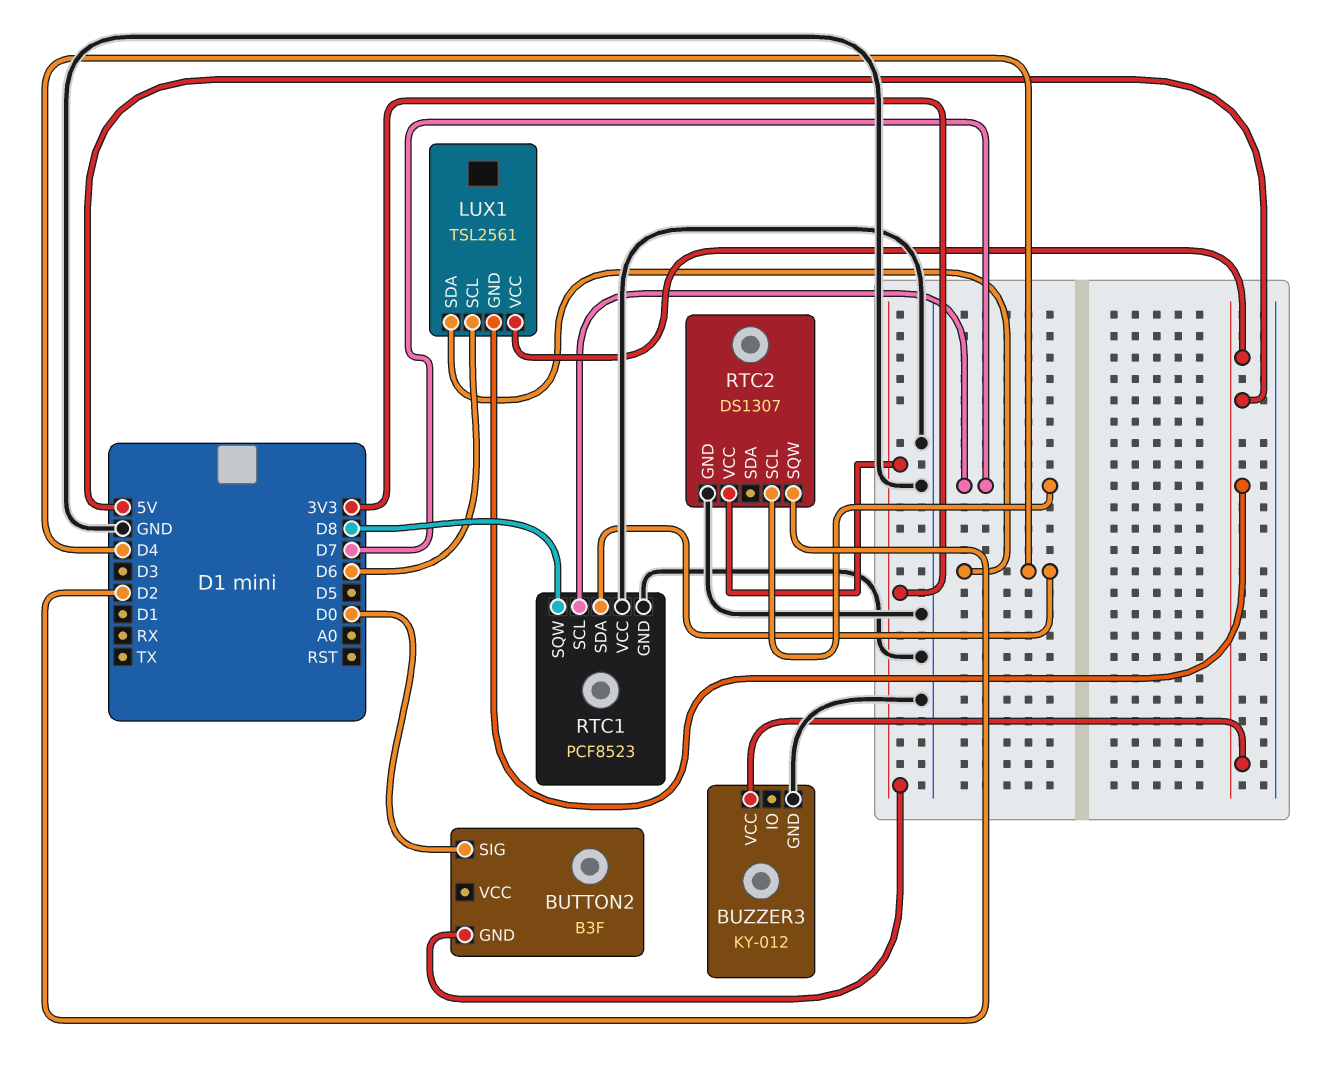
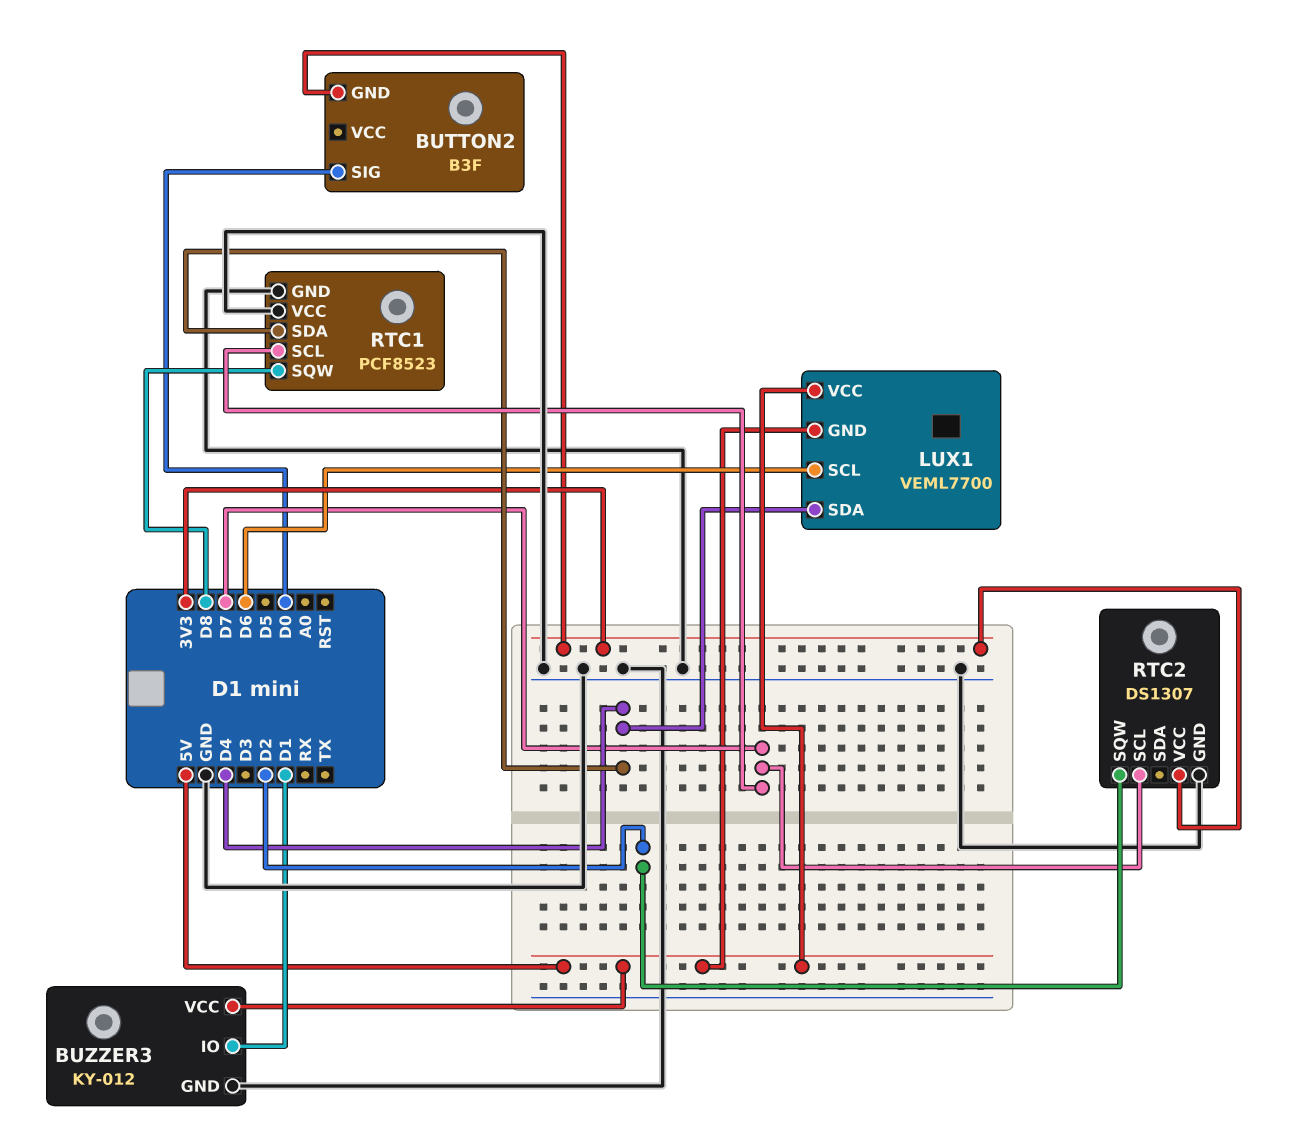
BUZZER3 pin IO: none -> D1
LUX1: TSL2561 -> VEML7700

